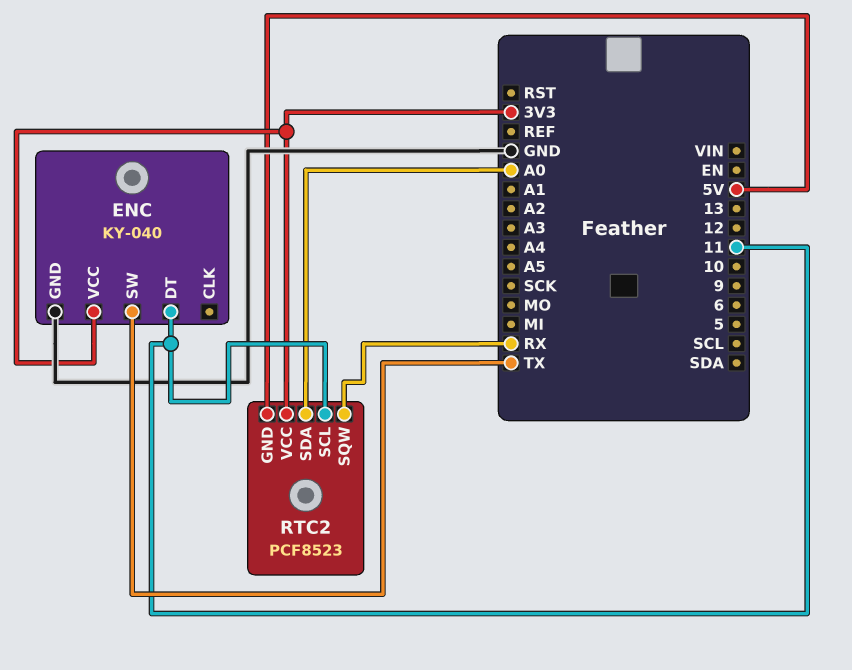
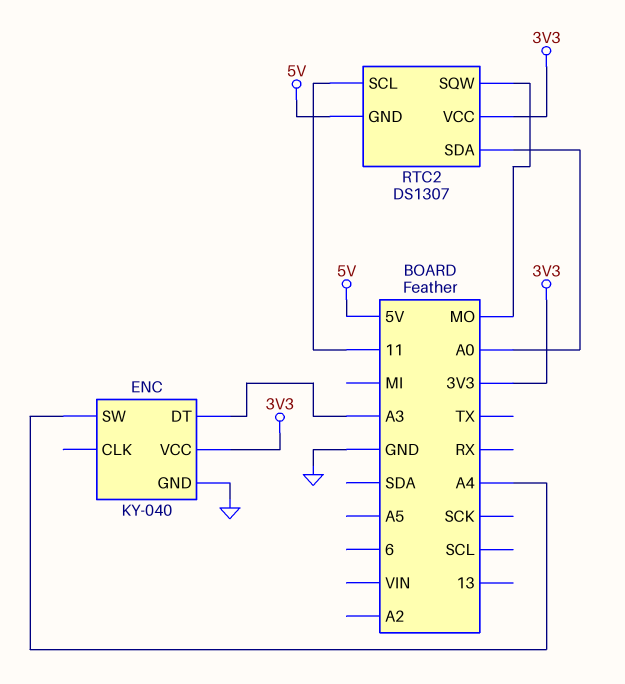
ENC pin DT: 11 -> A3
ENC pin SW: TX -> A4
RTC2: PCF8523 -> DS1307
RTC2 pin SQW: RX -> MO

